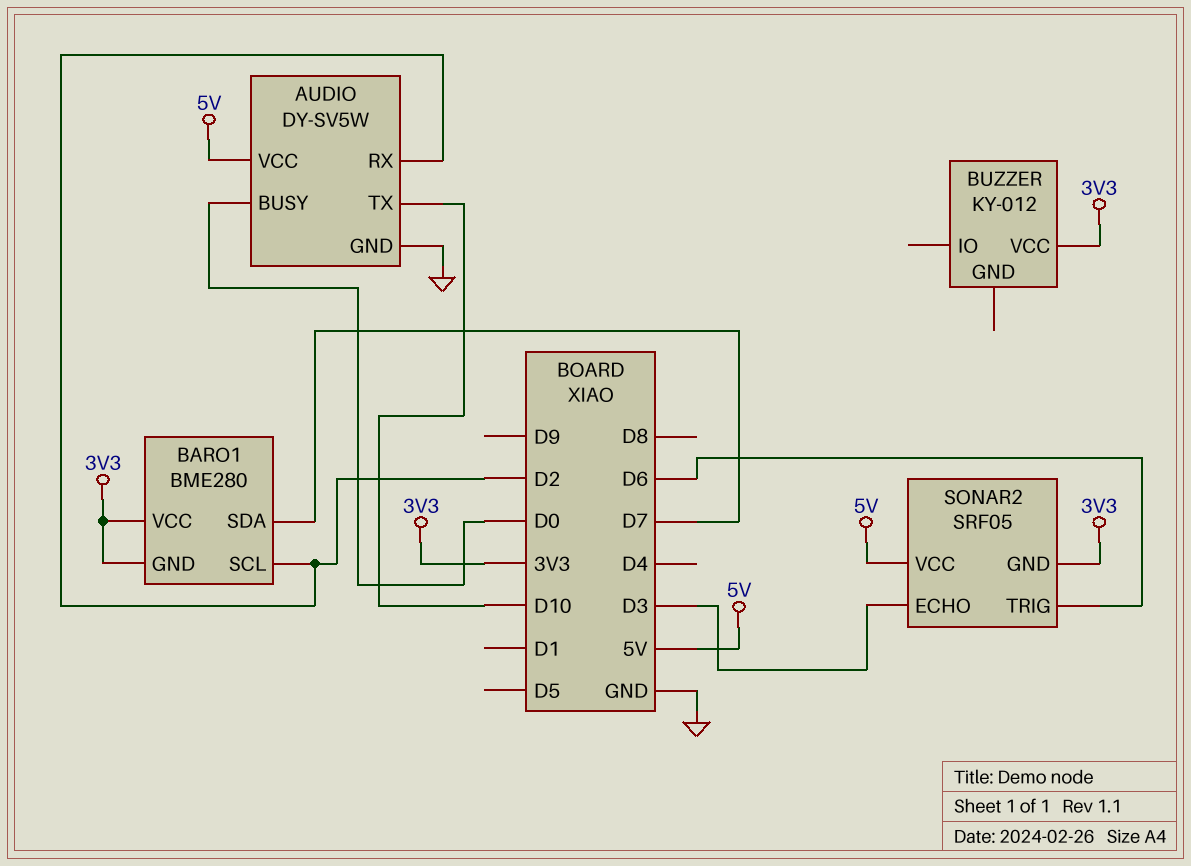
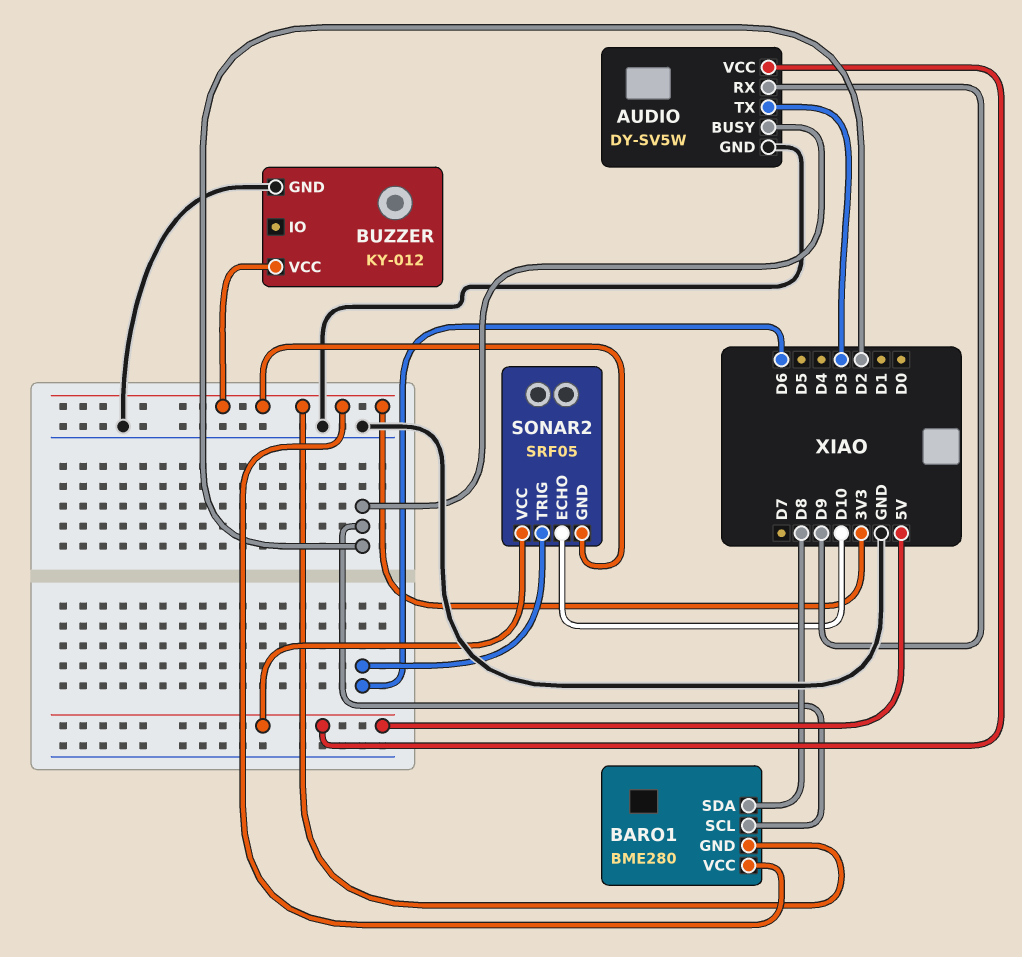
AUDIO pin BUSY: D0 -> D2
AUDIO pin RX: D2 -> D9
AUDIO pin TX: D10 -> D3
BARO1 pin SDA: D7 -> D8
BUZZER pin GND: none -> GND
SONAR2 pin ECHO: D3 -> D10

